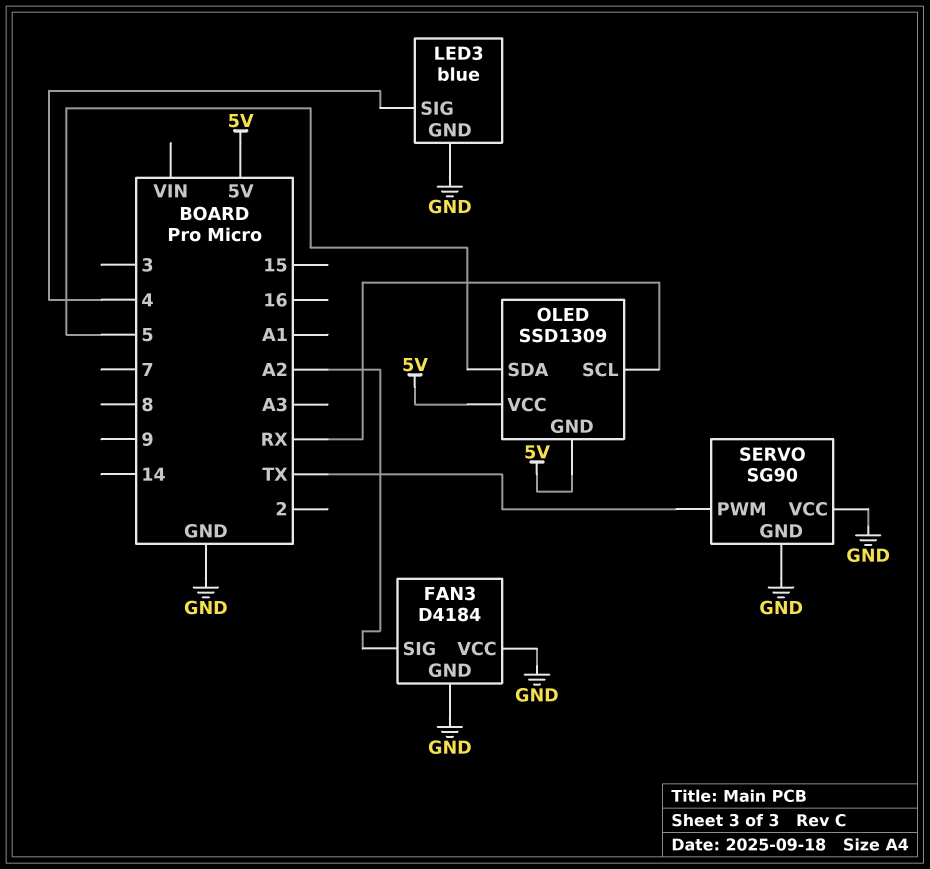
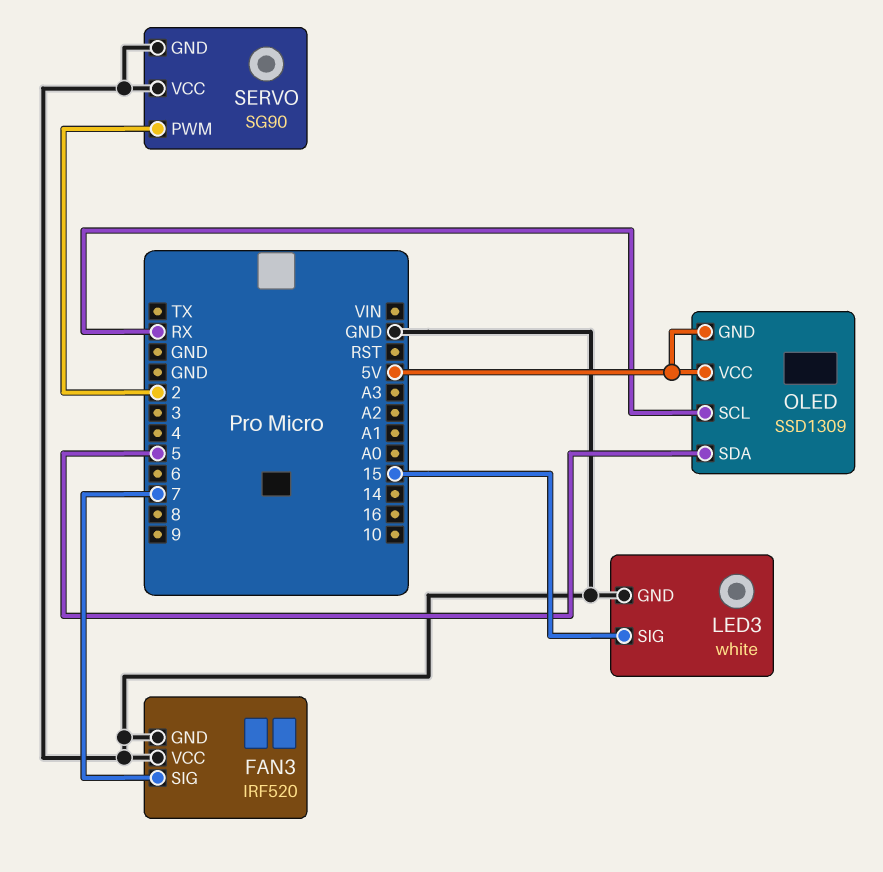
FAN3: D4184 -> IRF520
FAN3 pin SIG: A2 -> 7
LED3: blue -> white
LED3 pin SIG: 4 -> 15
SERVO pin PWM: TX -> 2

